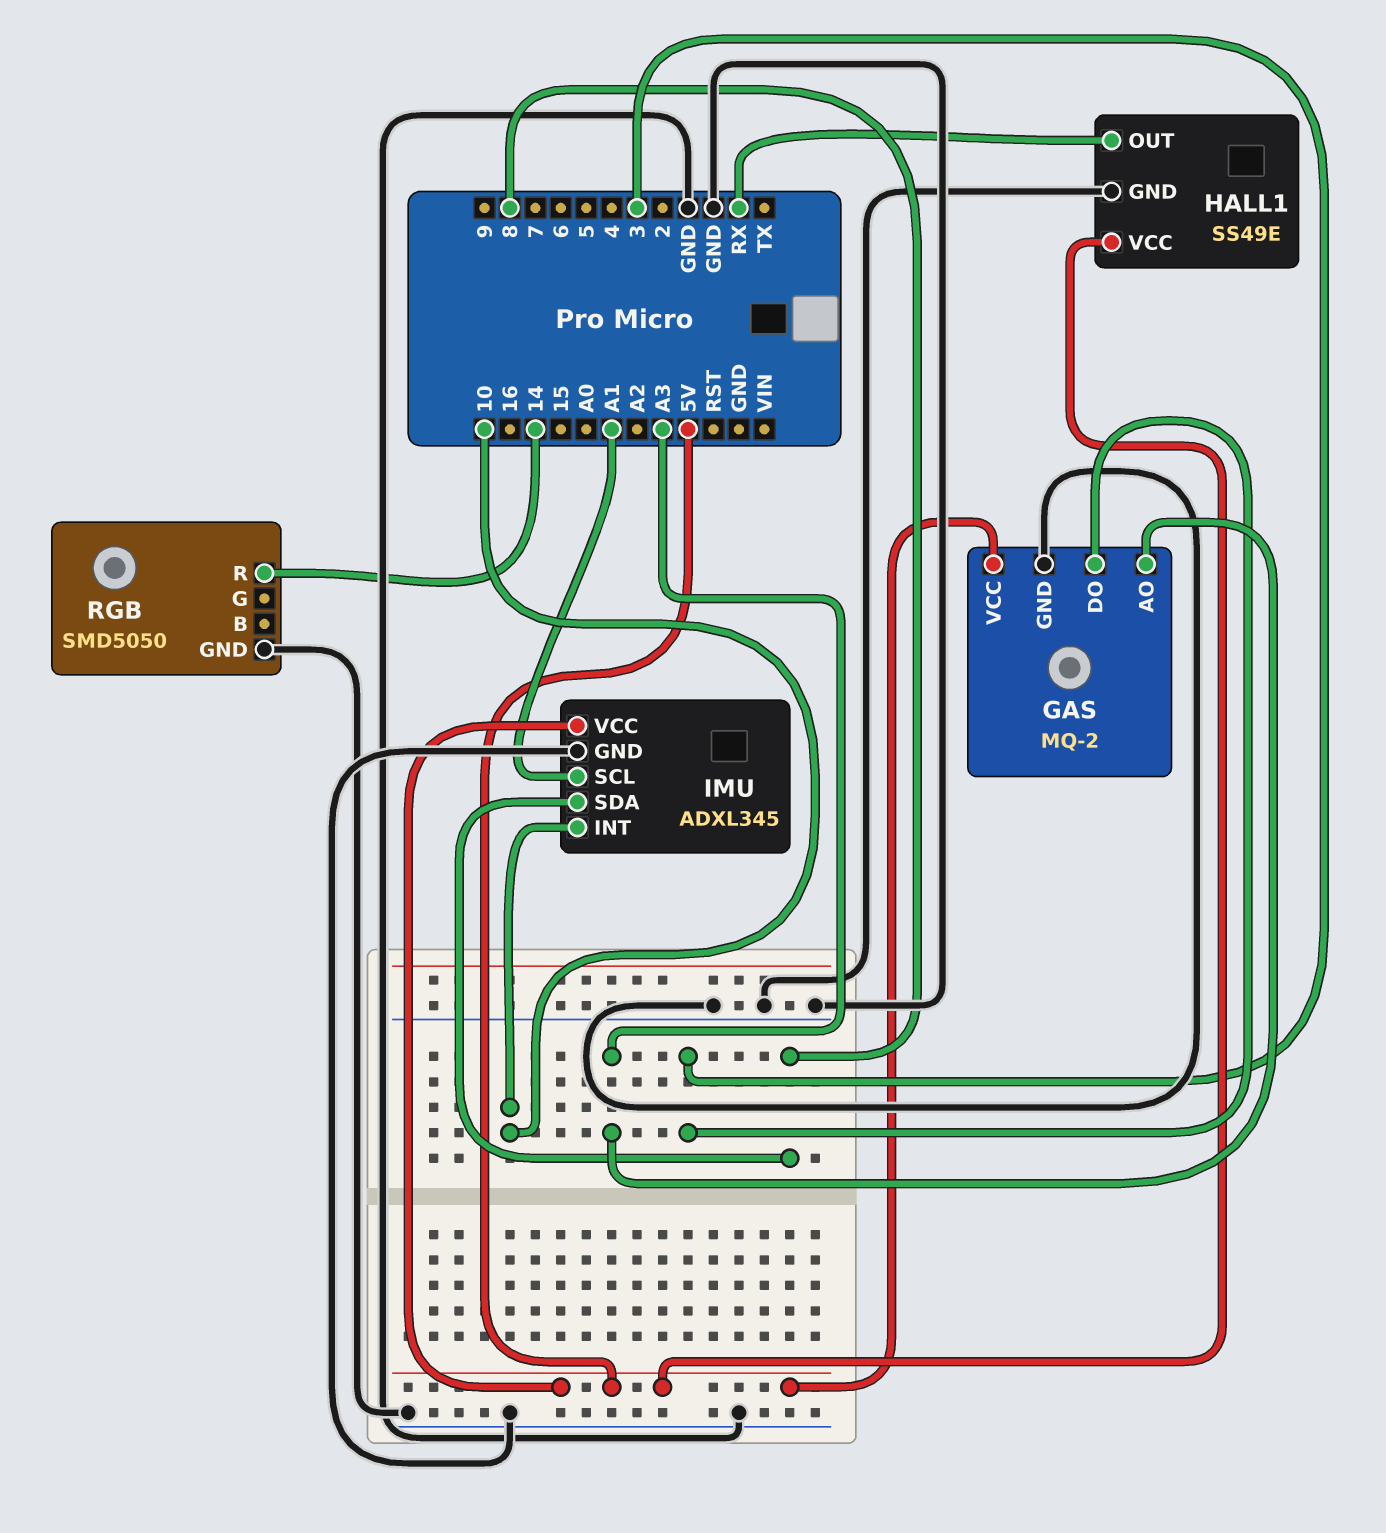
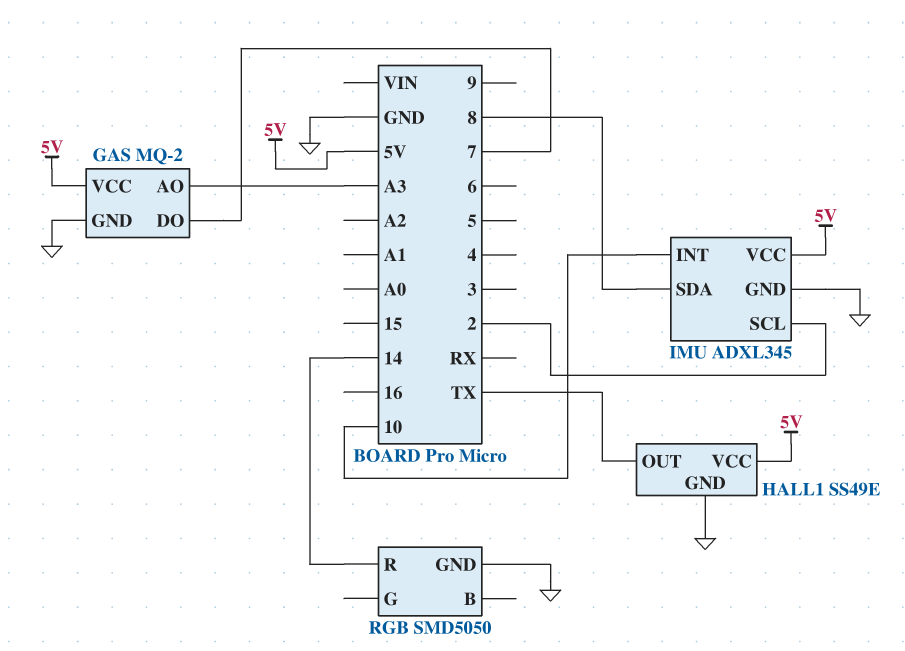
GAS pin DO: 3 -> 7
HALL1 pin OUT: RX -> TX
IMU pin SCL: A1 -> 2

